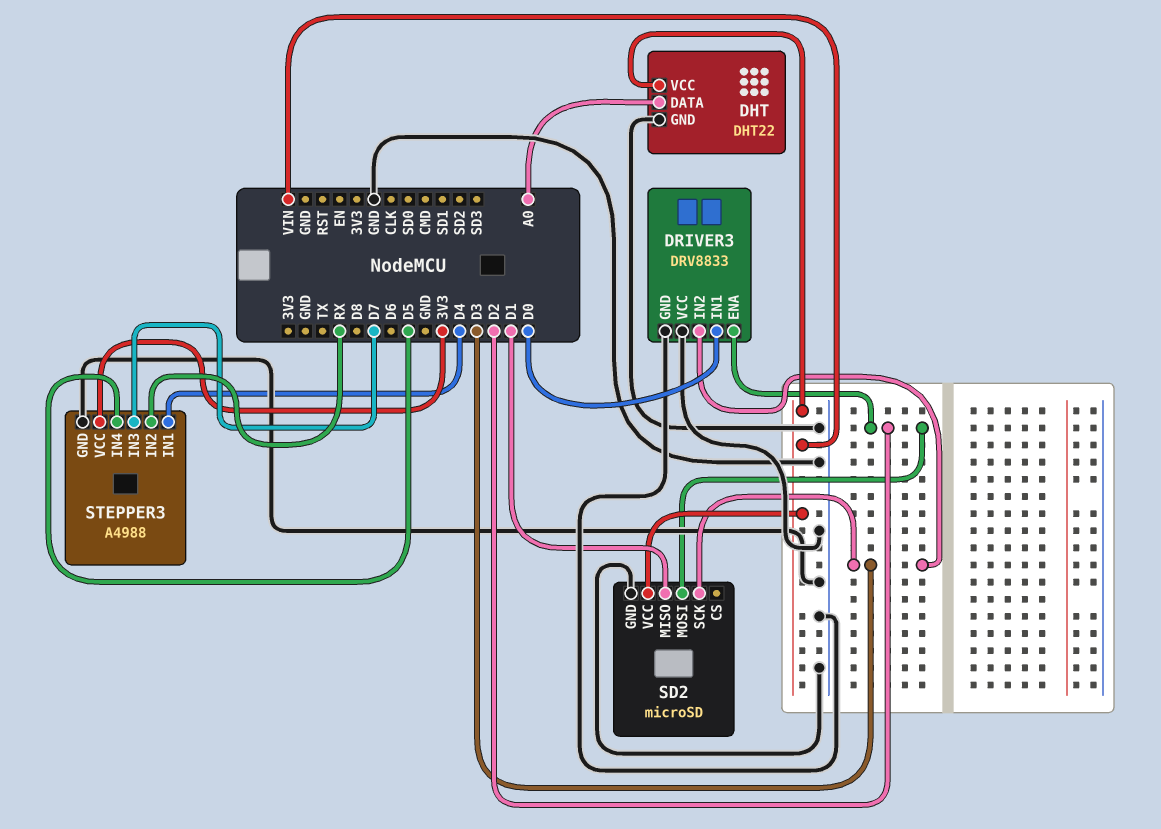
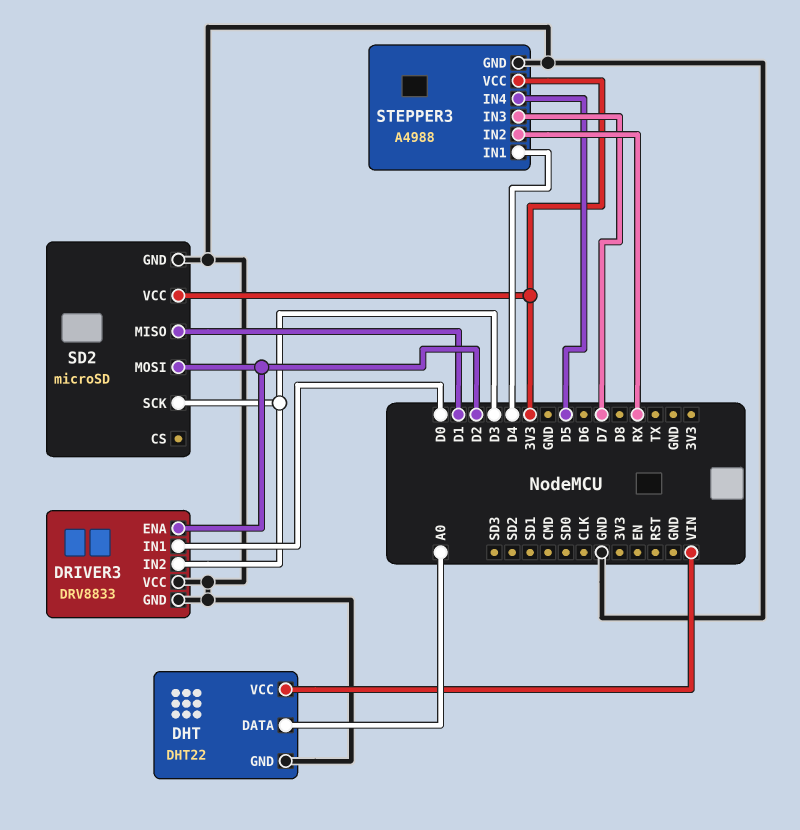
SD2 pin VCC: VIN -> 3V3

